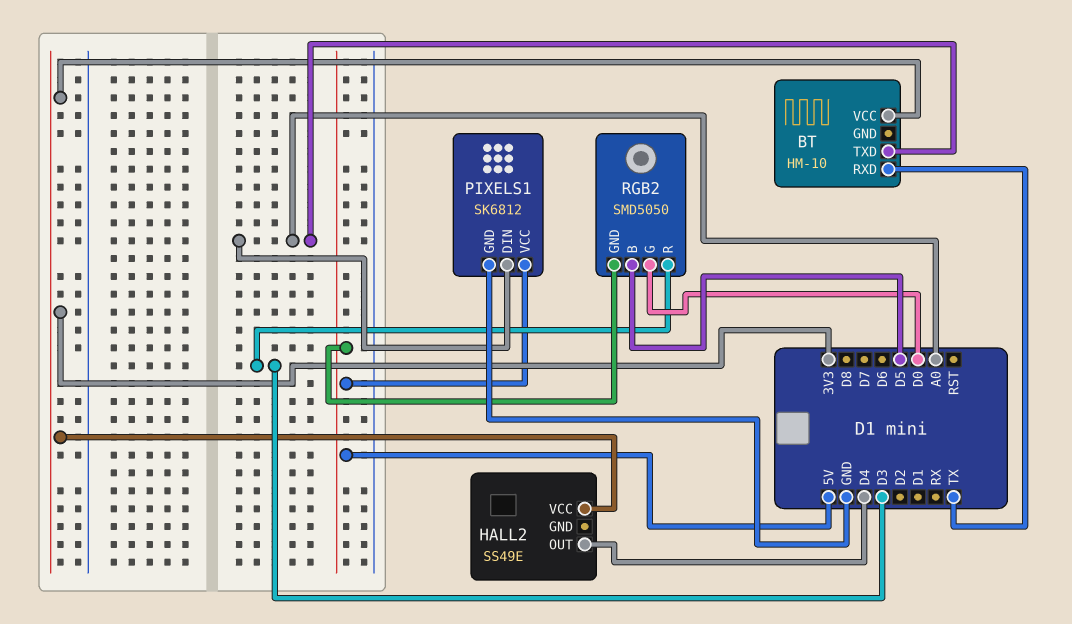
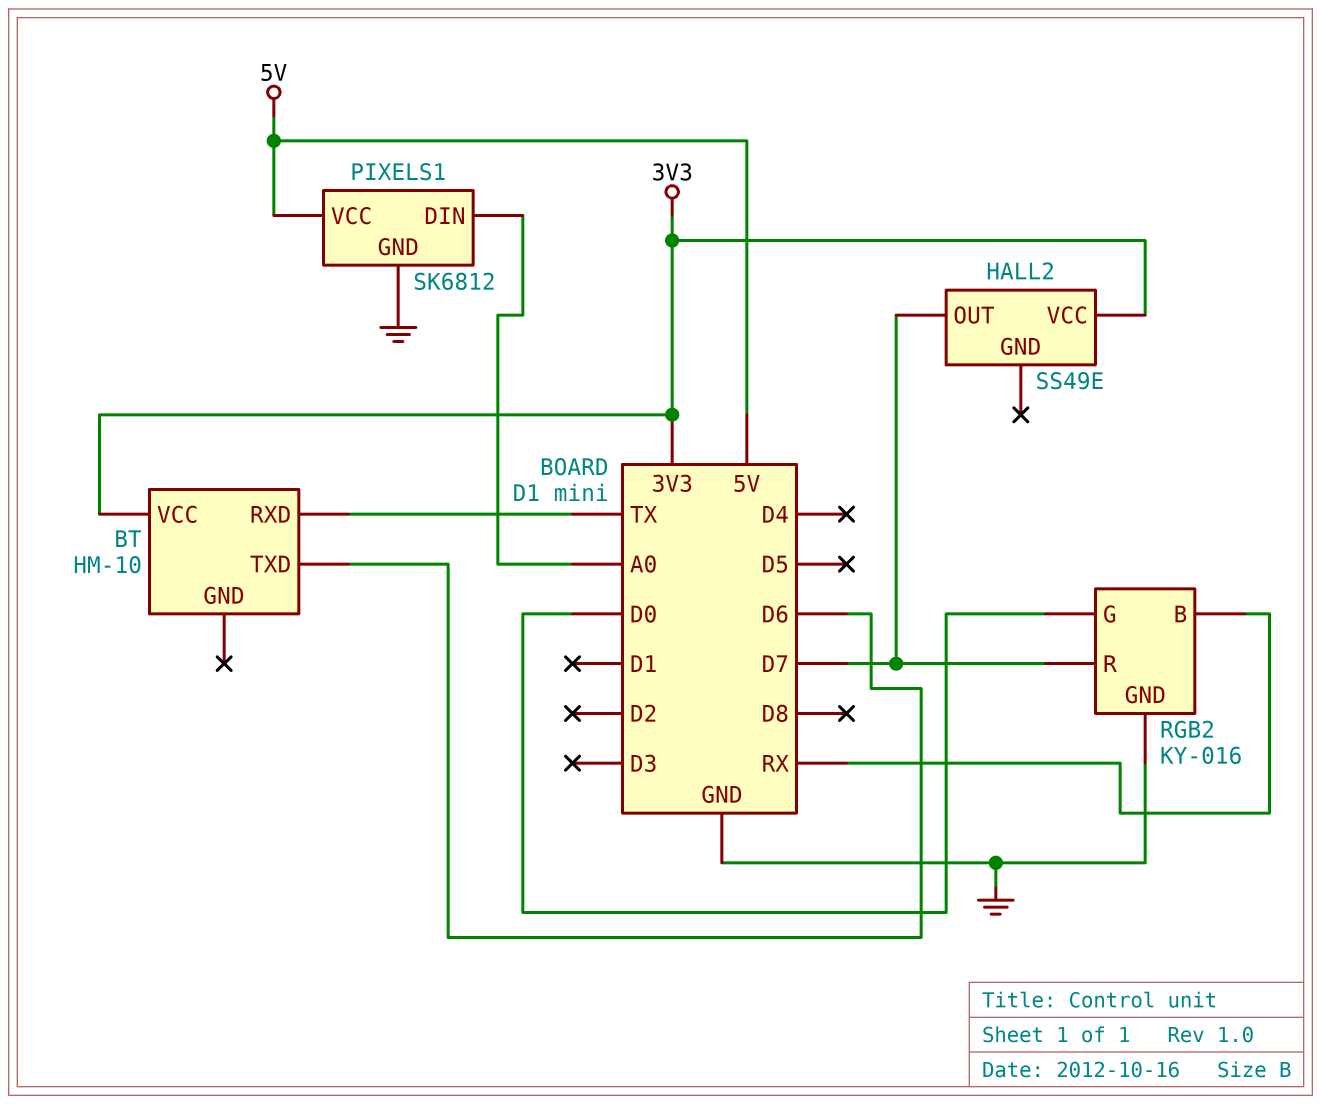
BT pin TXD: A0 -> D6
HALL2 pin OUT: D4 -> D7
RGB2: SMD5050 -> KY-016
RGB2 pin B: D5 -> RX
RGB2 pin GND: 5V -> GND
RGB2 pin R: D3 -> D7

